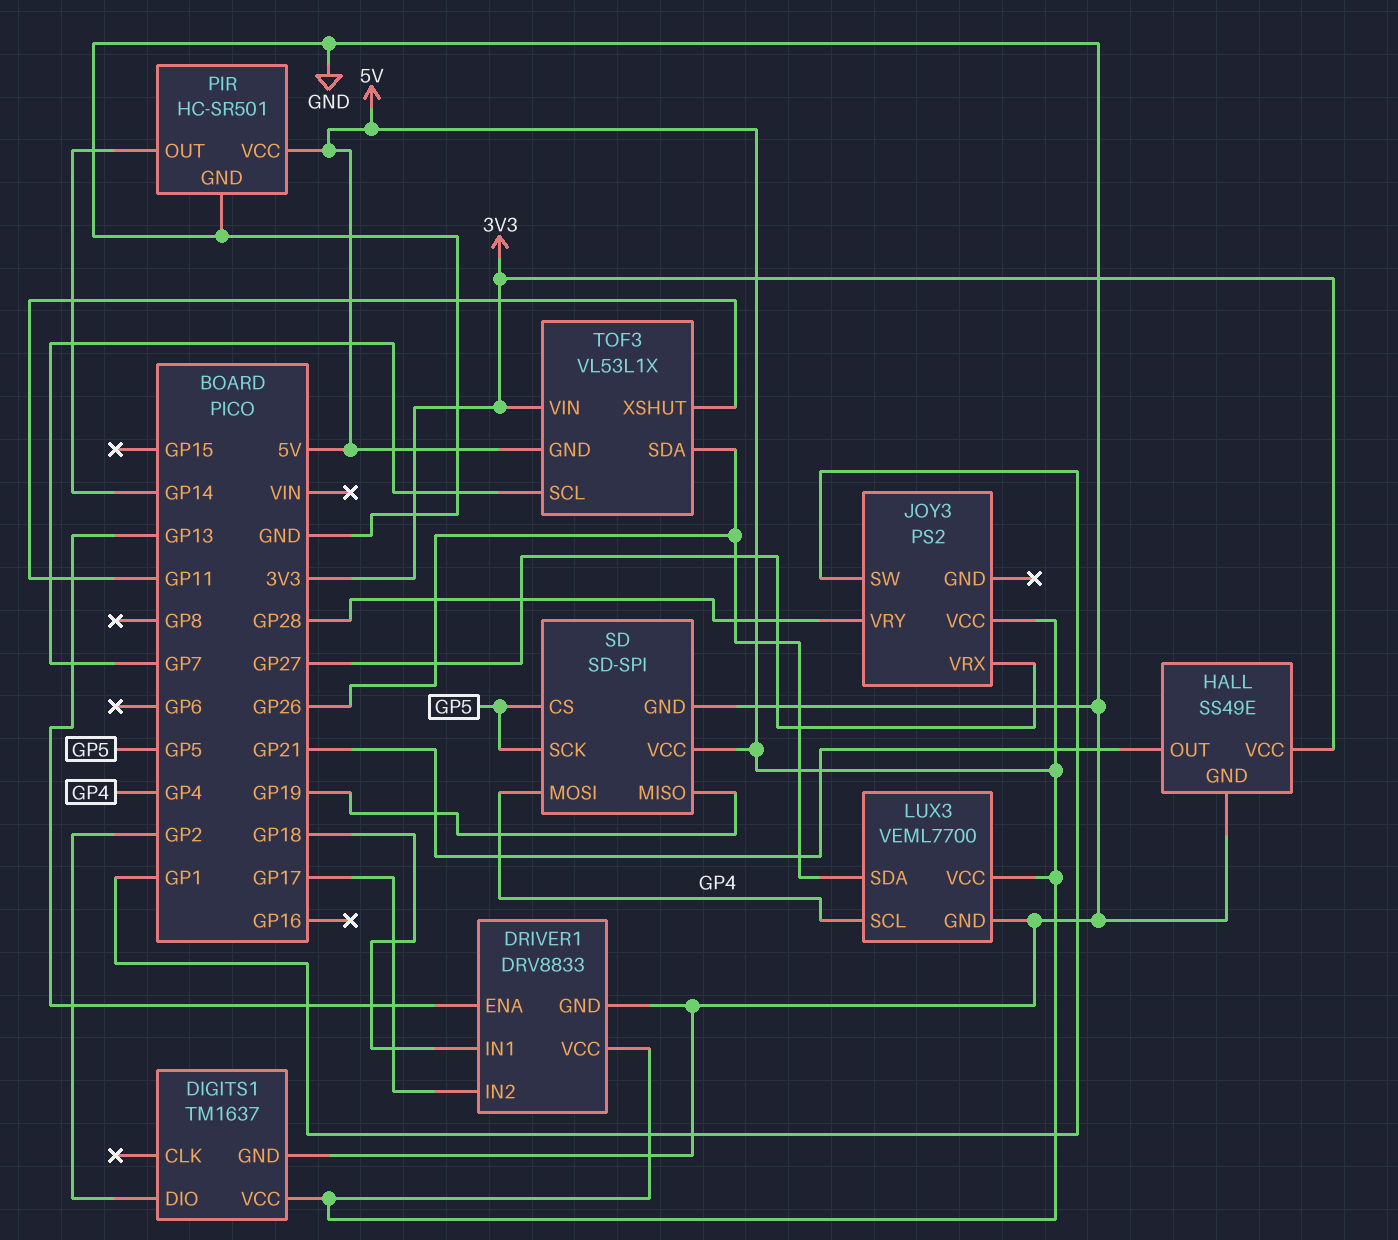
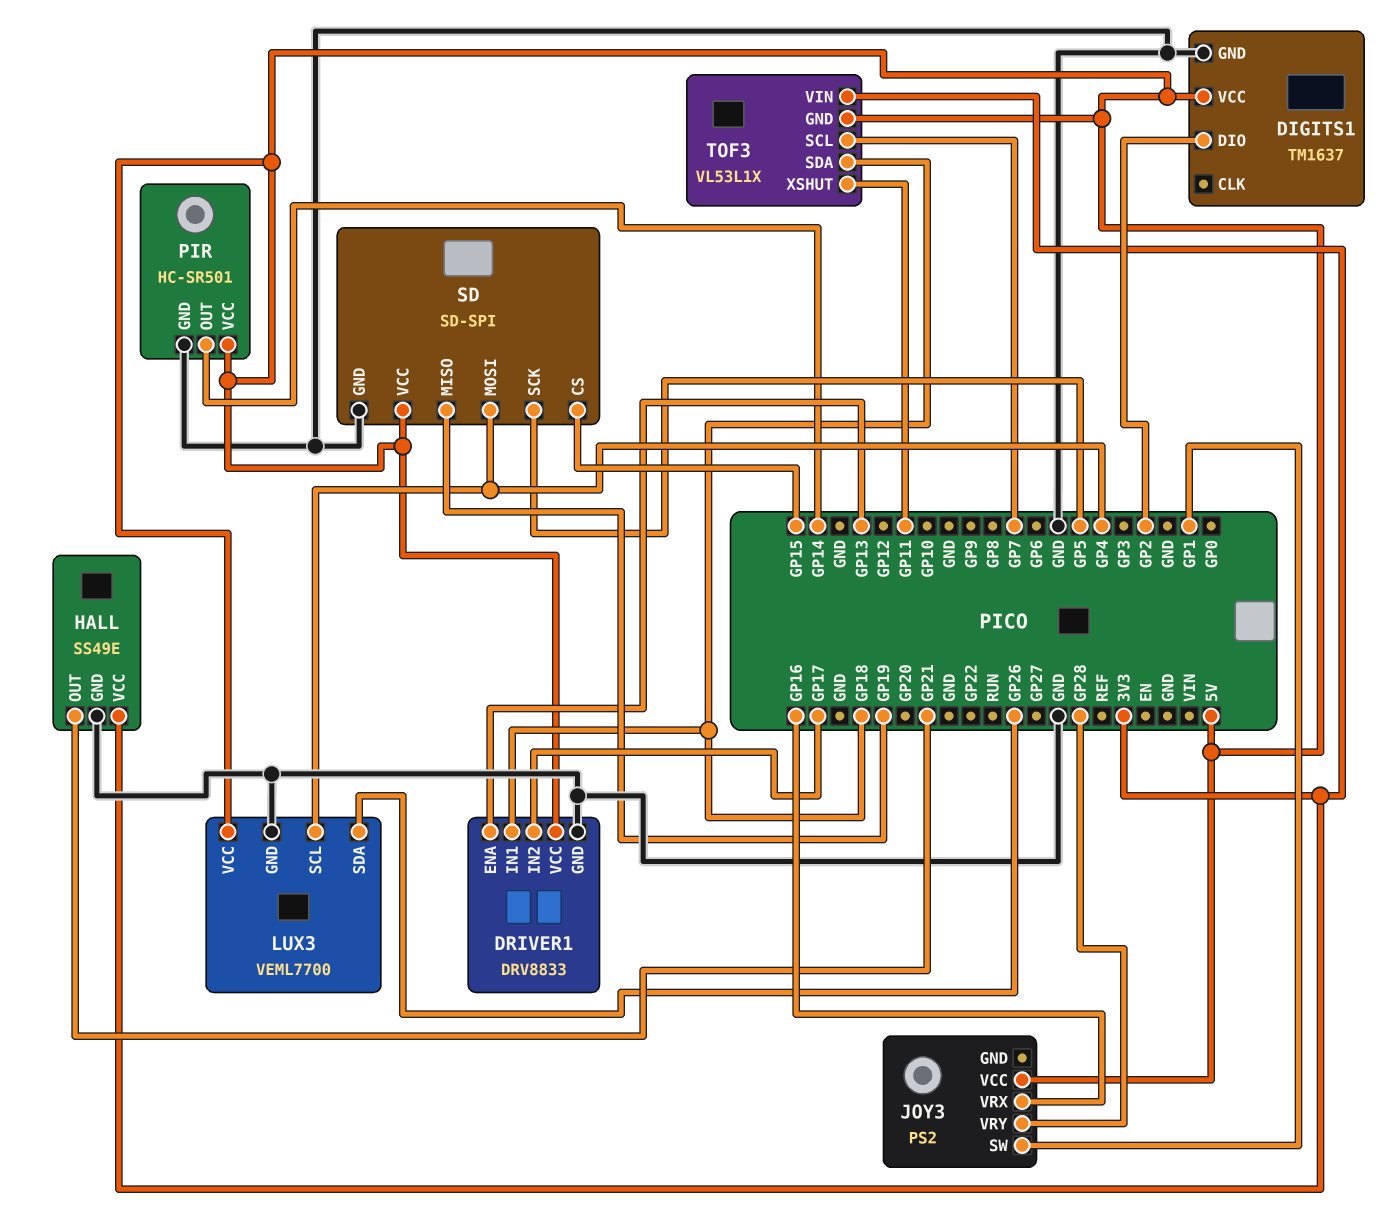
JOY3 pin VRX: GP27 -> GP16
SD pin CS: GP5 -> GP15
TOF3 pin SDA: GP26 -> GP18

